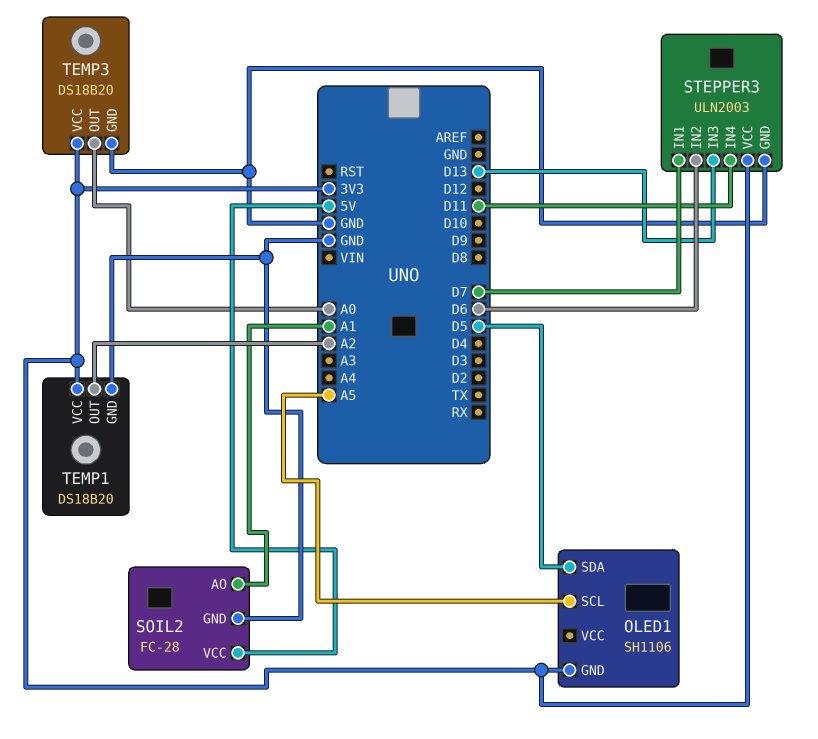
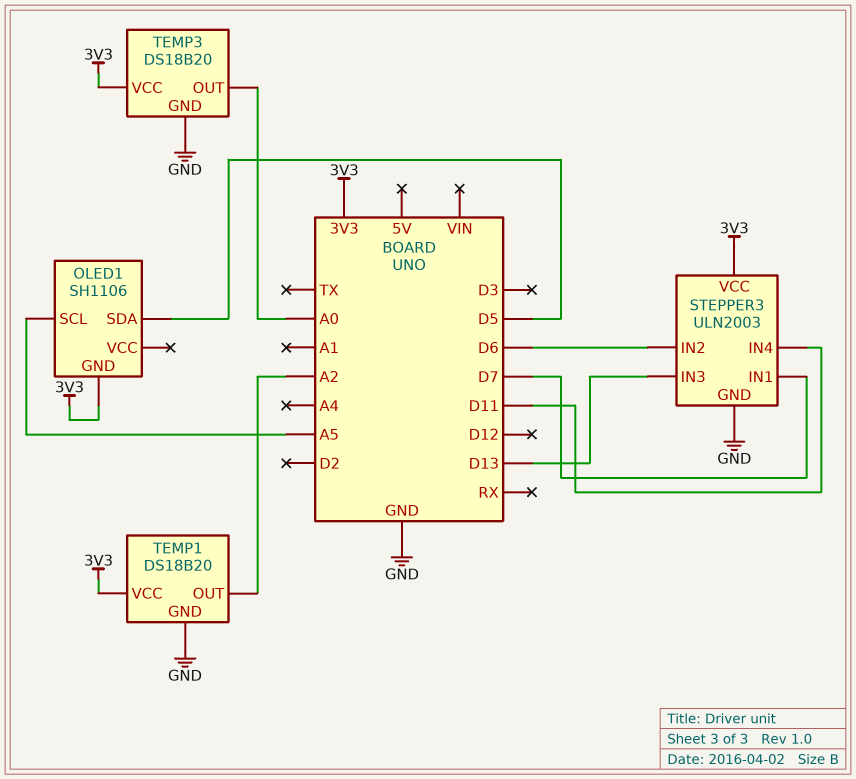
SOIL2: FC-28 -> none
SOIL2 pin AO: A1 -> none
SOIL2 pin GND: GND -> none
SOIL2 pin VCC: 5V -> none

